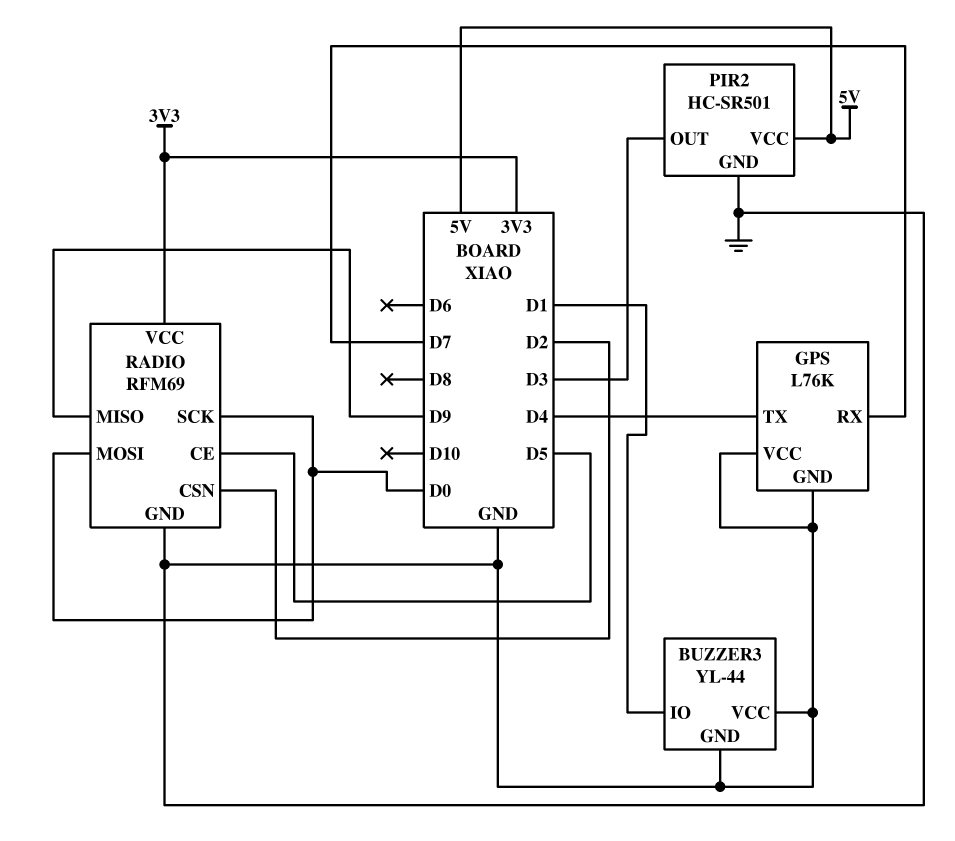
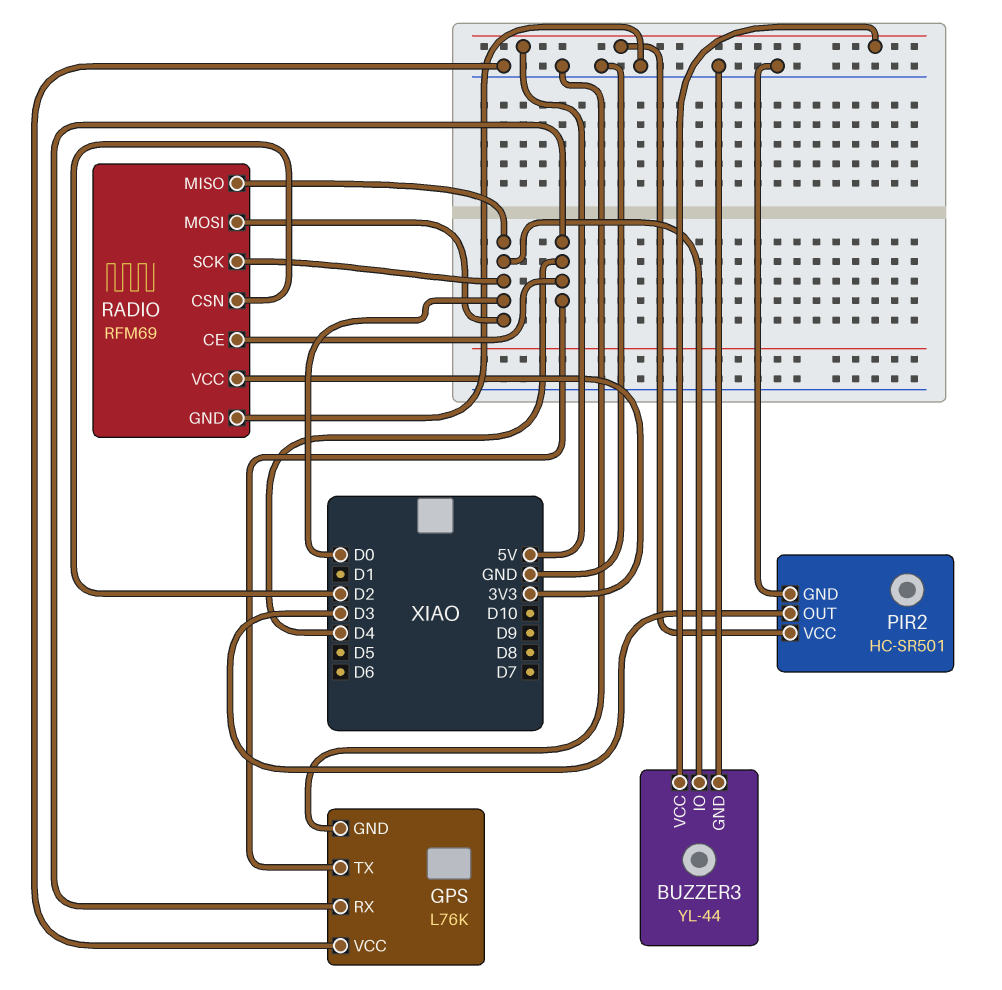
BUZZER3 pin IO: D1 -> D0
BUZZER3 pin VCC: GND -> 5V
GPS pin RX: D7 -> D4
RADIO pin CE: D5 -> D4
RADIO pin MISO: D9 -> D0

